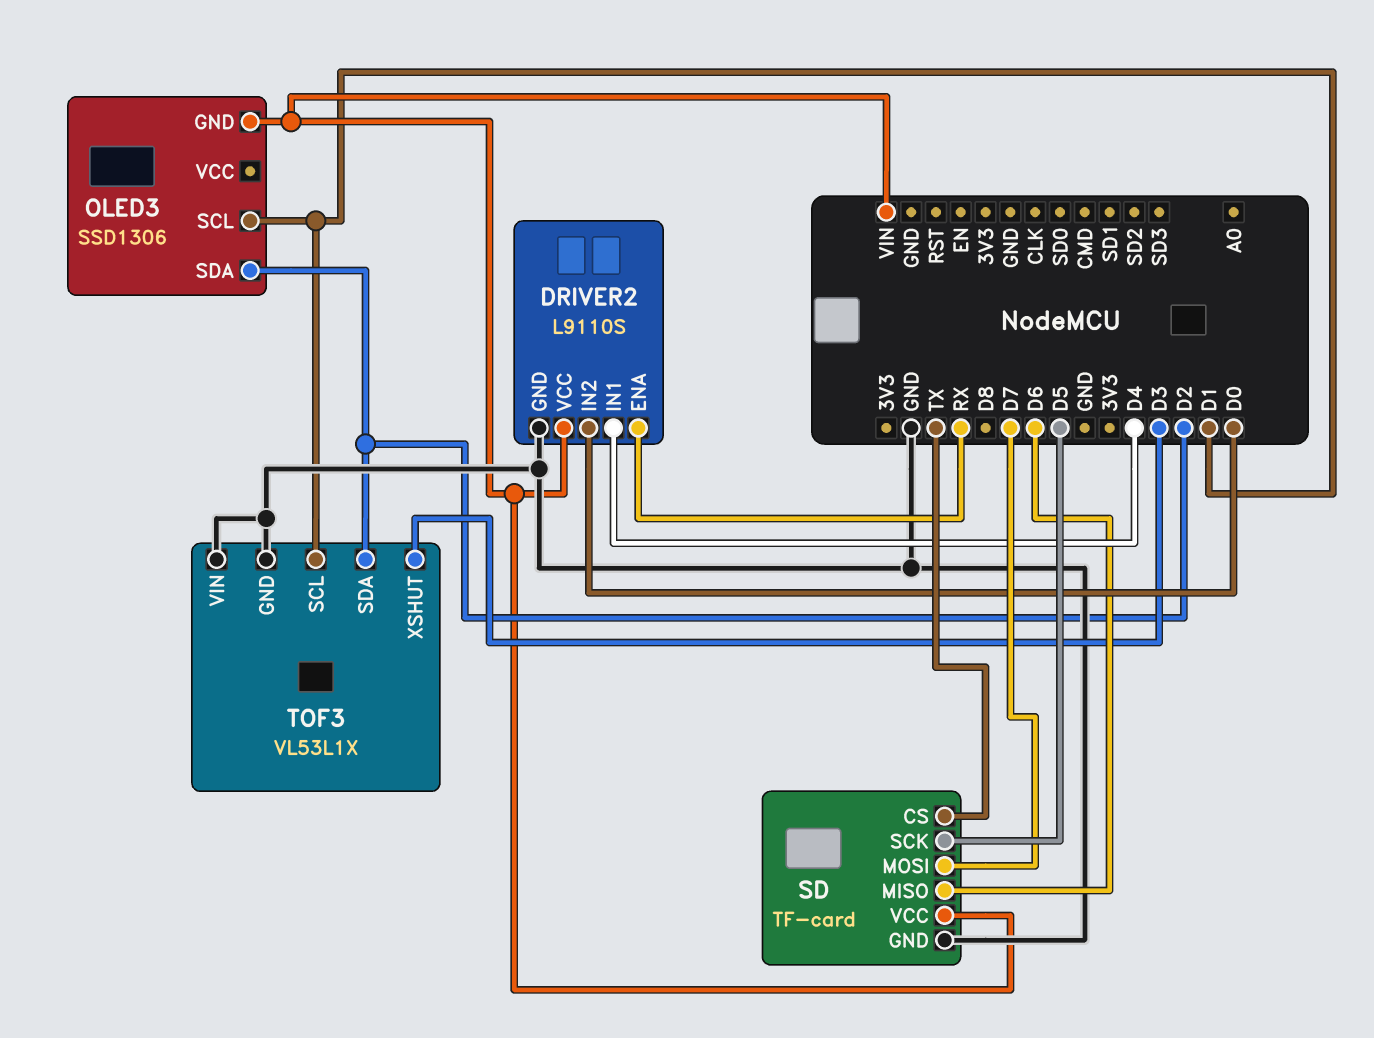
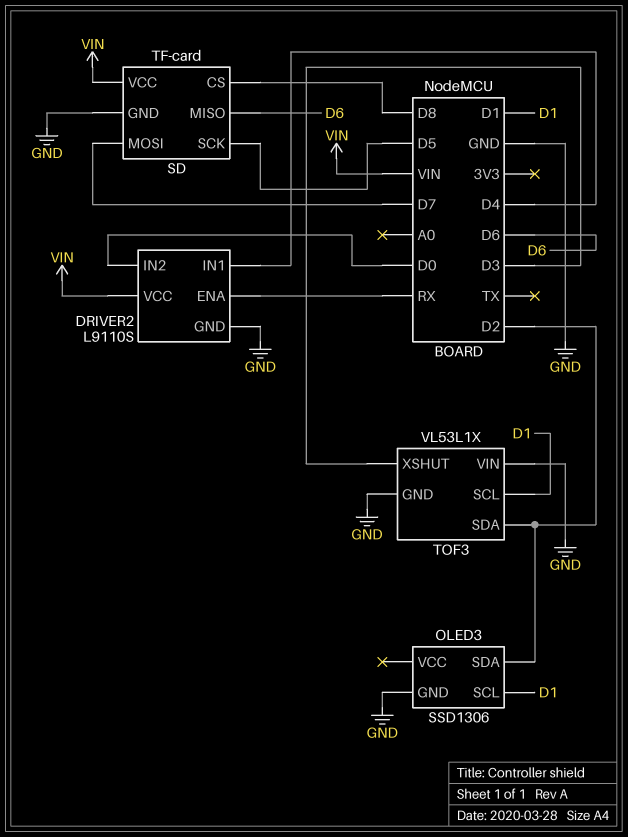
OLED3 pin GND: VIN -> GND
SD pin CS: TX -> D8

